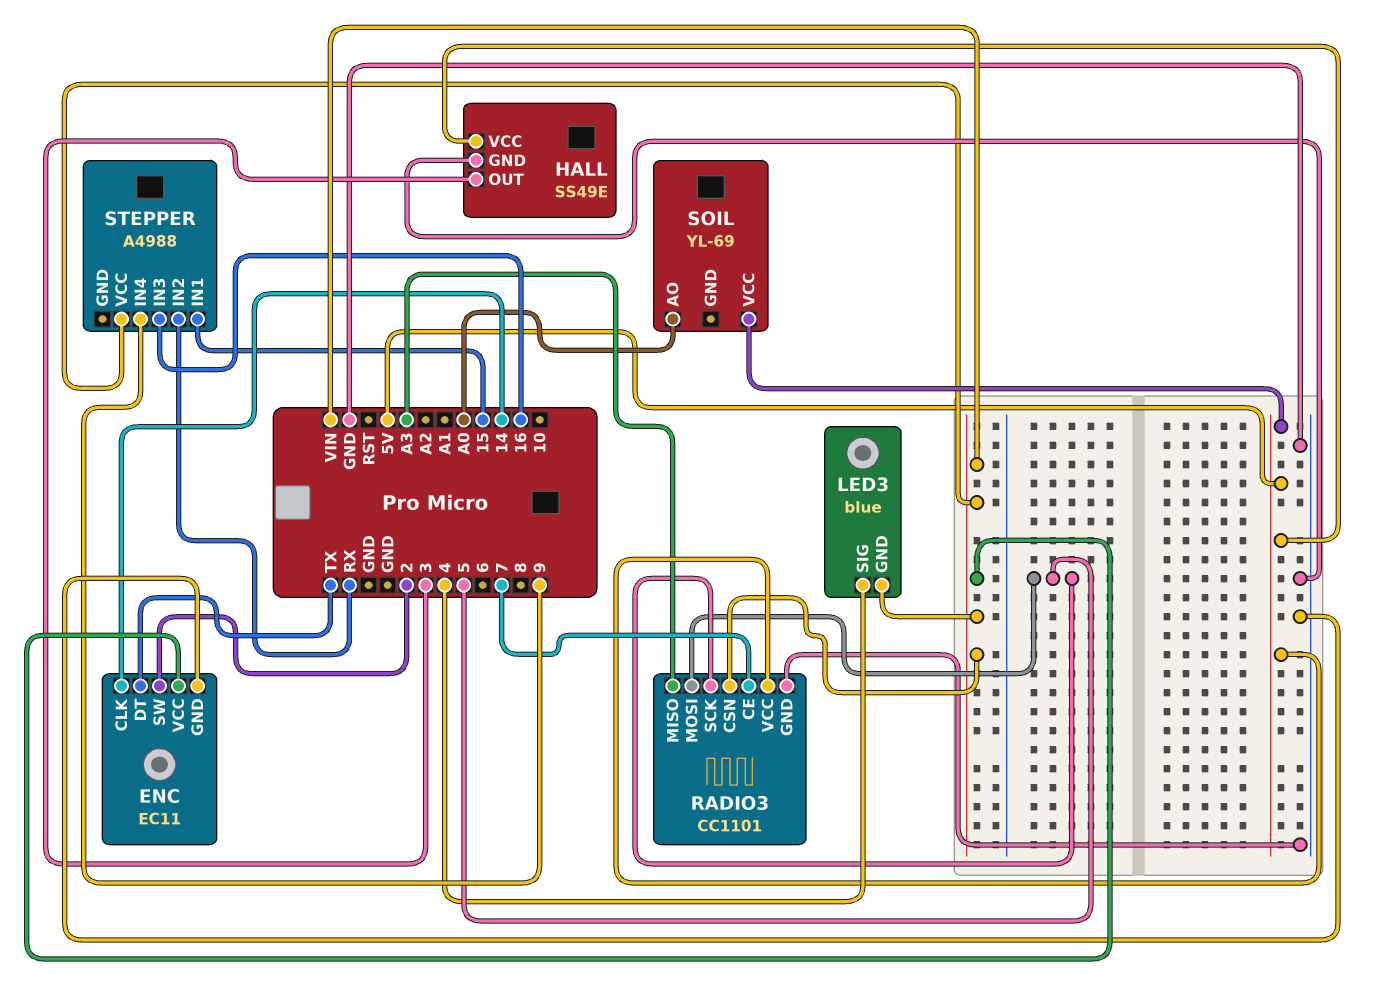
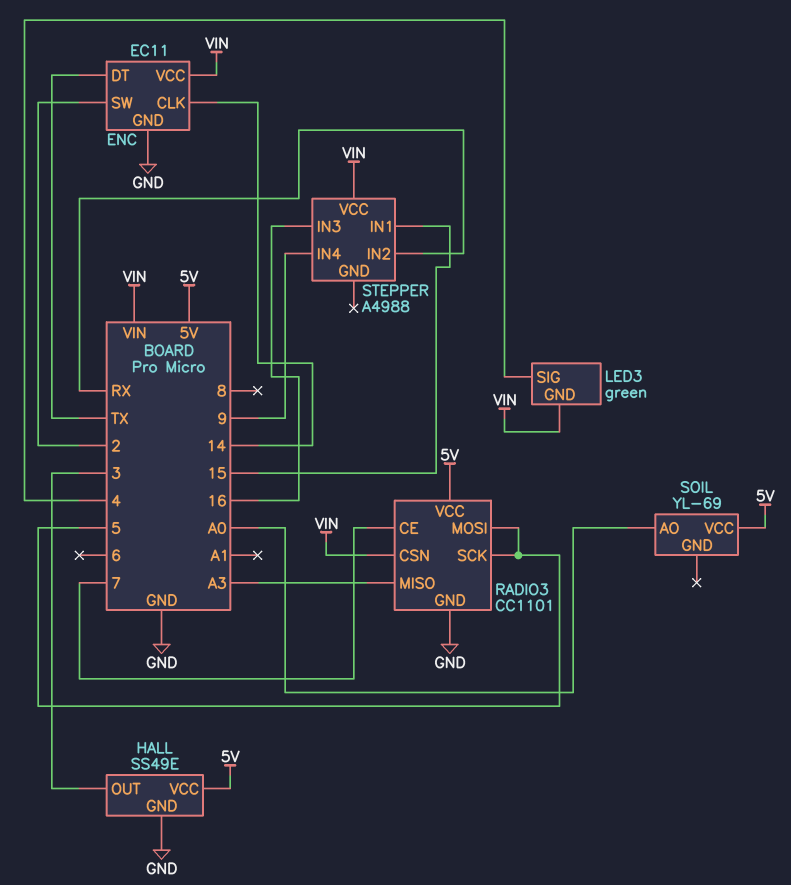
LED3: blue -> green

